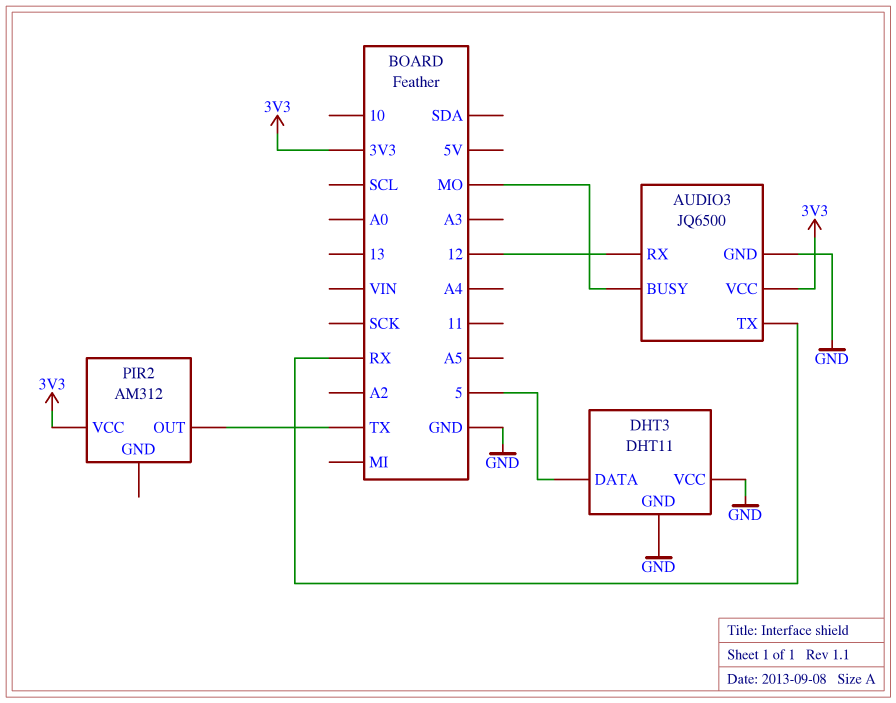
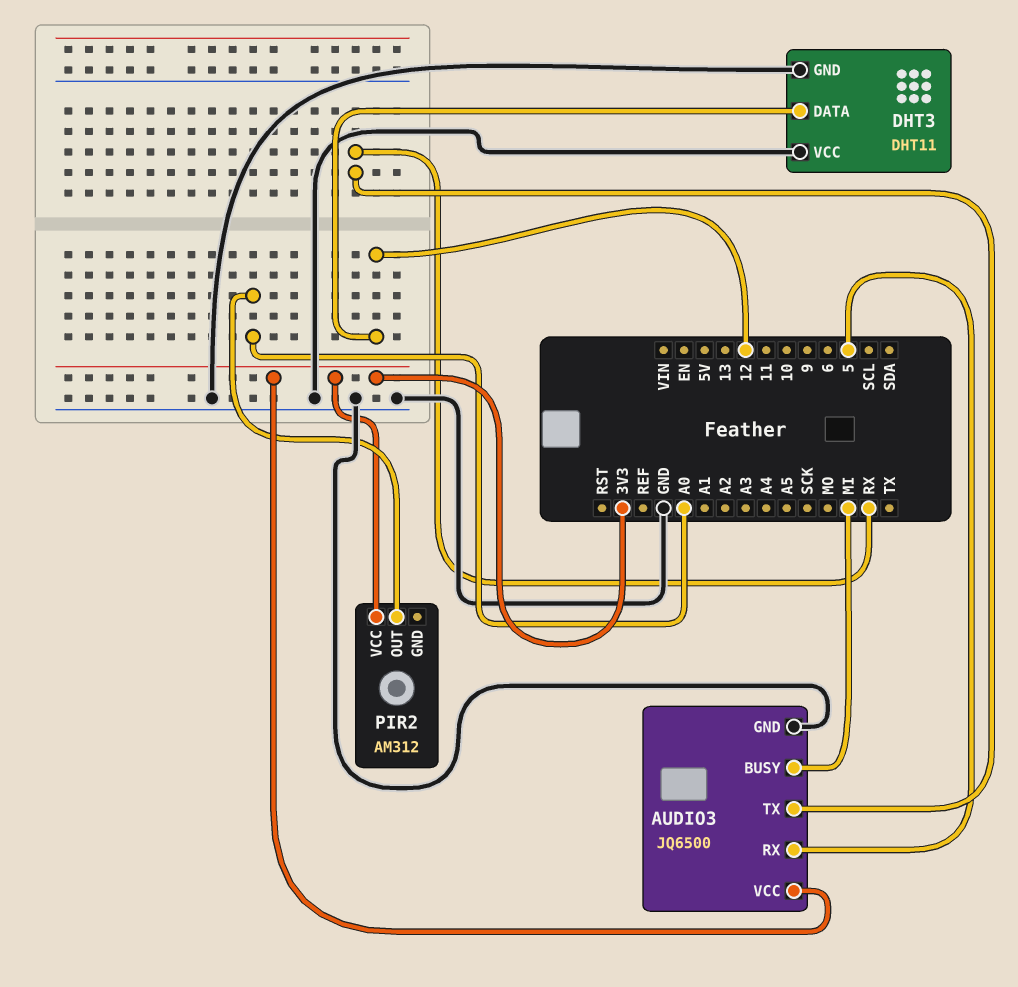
AUDIO3 pin BUSY: MO -> MI
AUDIO3 pin RX: 12 -> 5
DHT3 pin DATA: 5 -> 12
PIR2 pin OUT: TX -> A0

